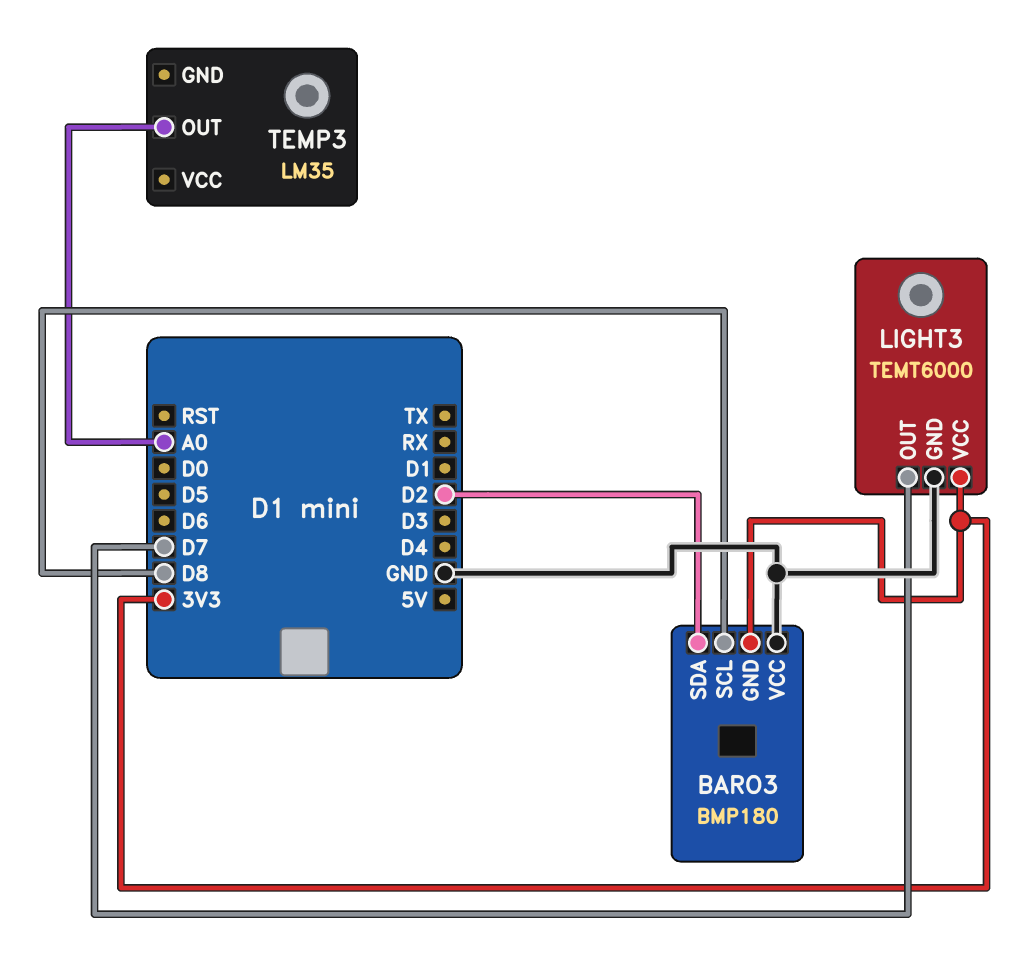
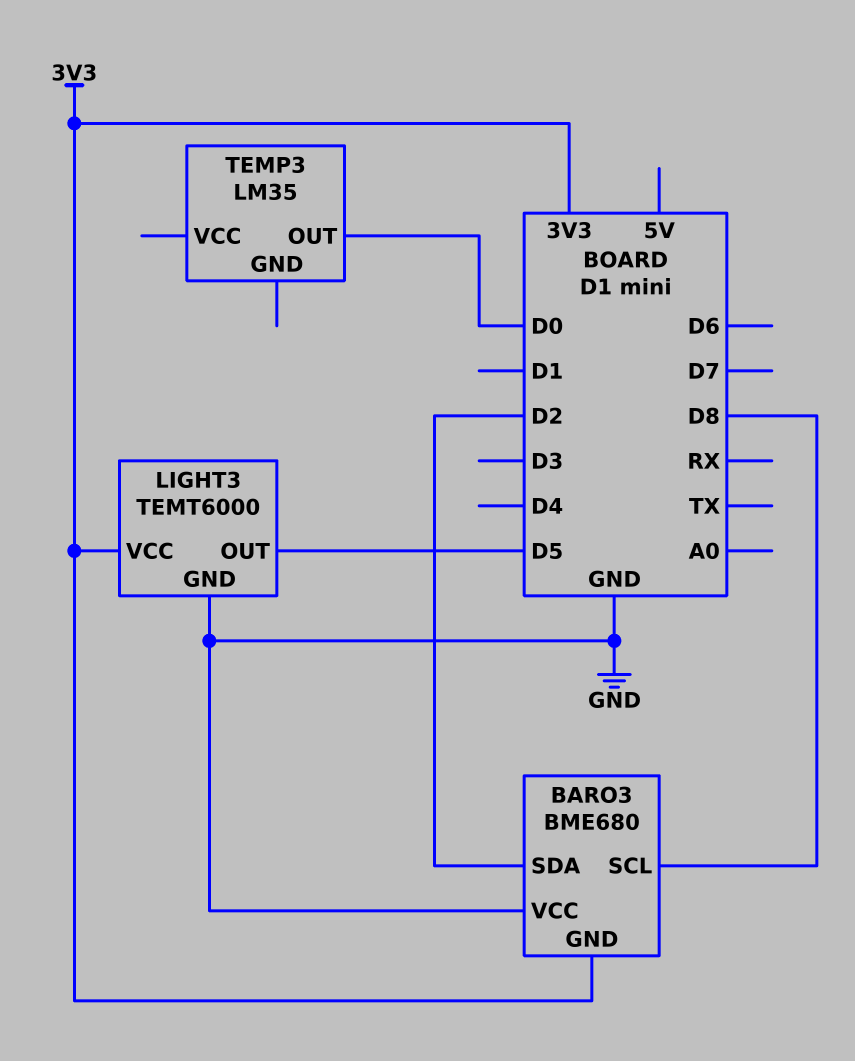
BARO3: BMP180 -> BME680
LIGHT3 pin OUT: D7 -> D5
TEMP3 pin OUT: A0 -> D0

